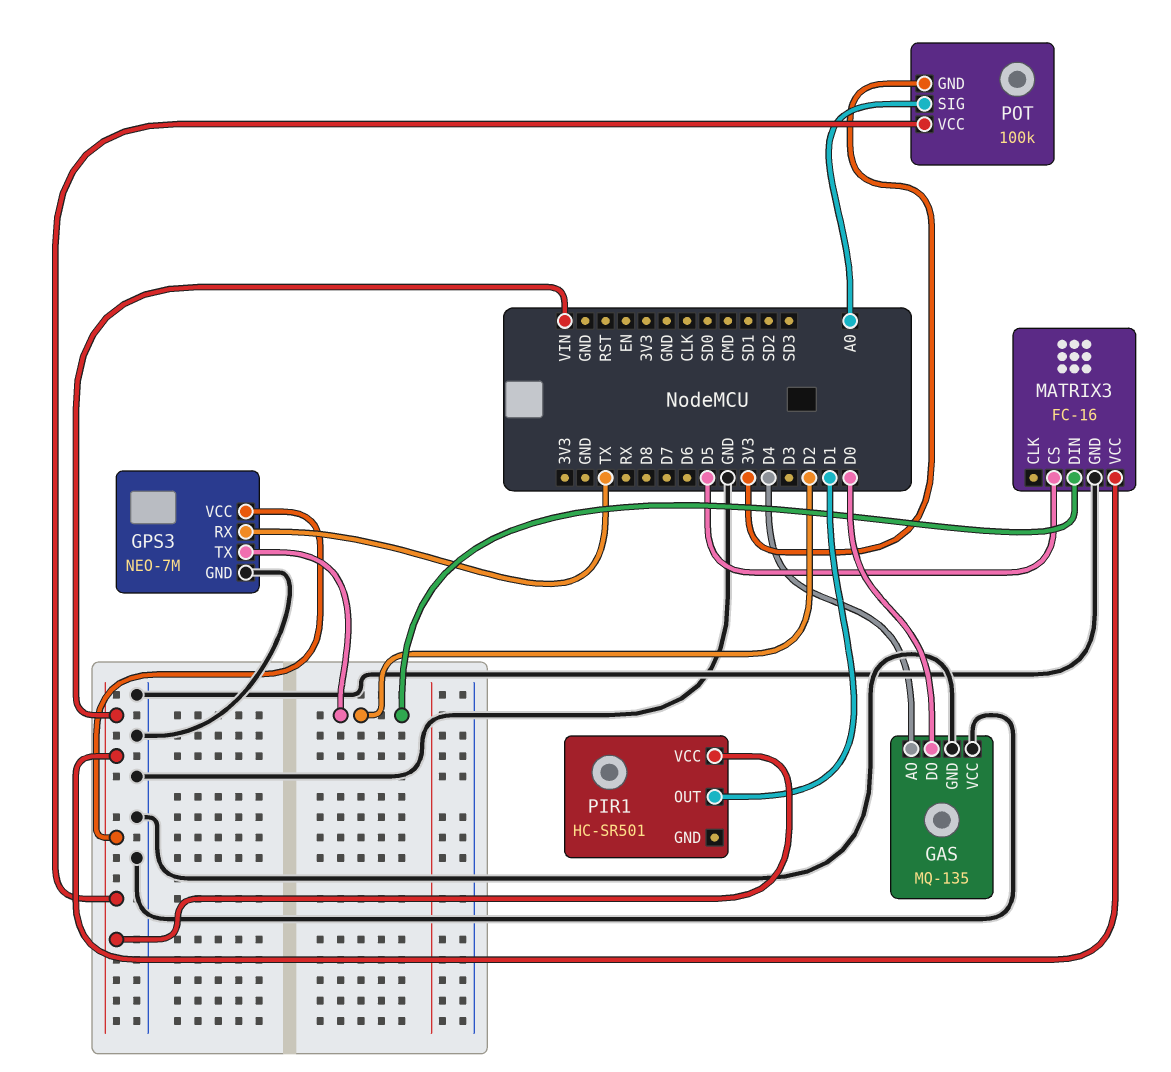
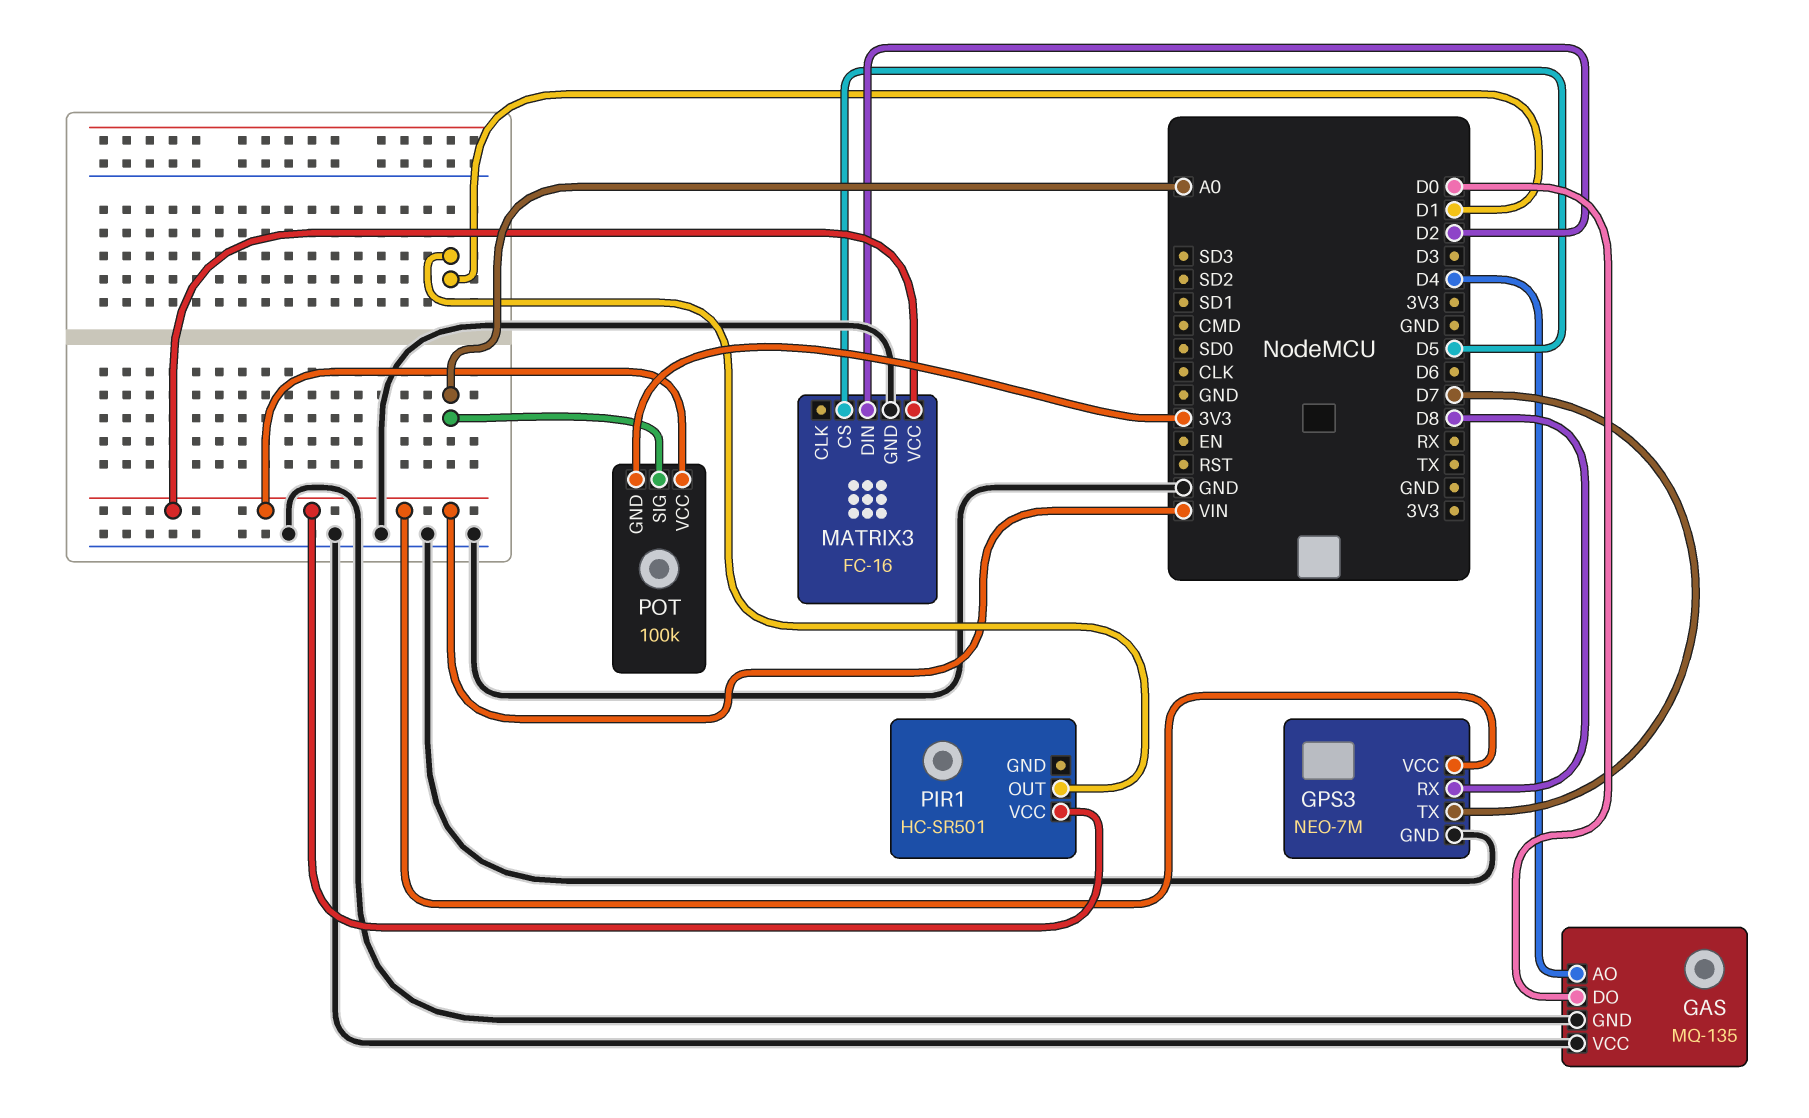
GPS3 pin RX: TX -> D8
GPS3 pin TX: D2 -> D7

